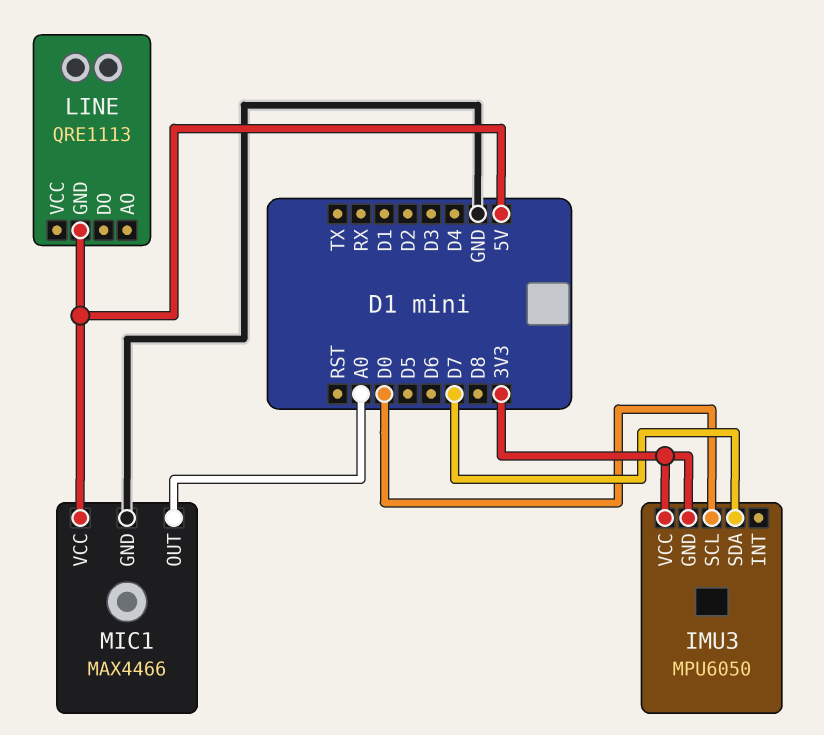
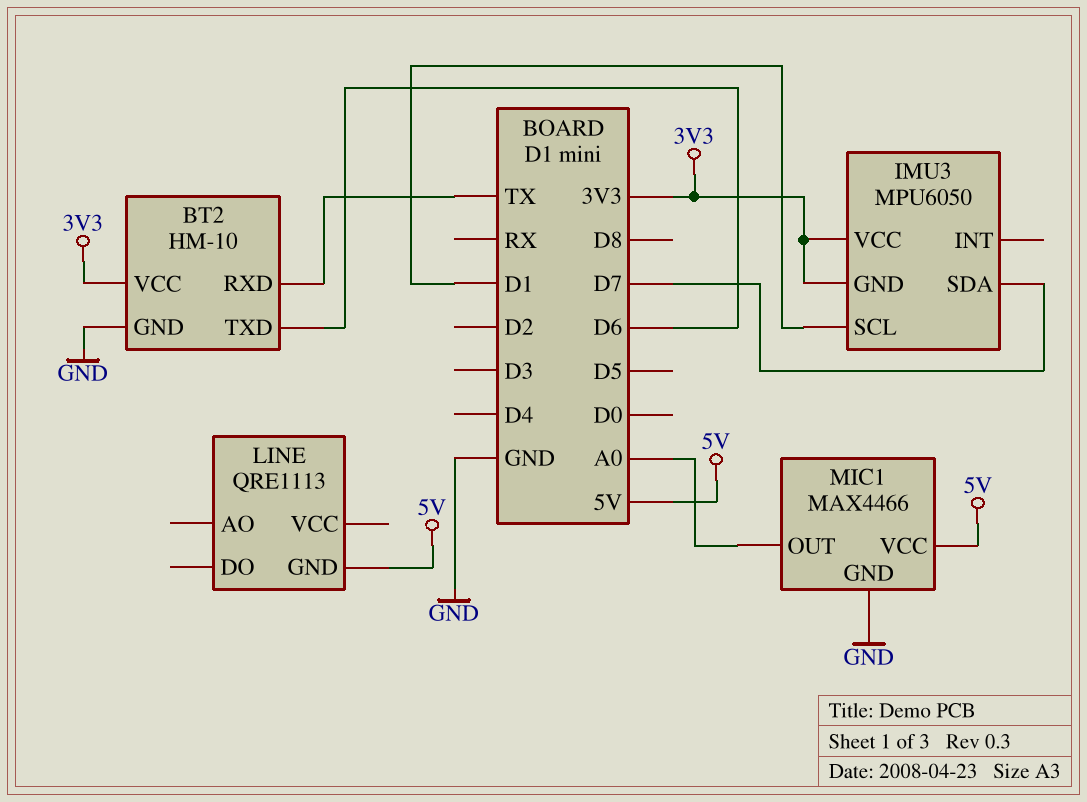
BT2: none -> HM-10
BT2 pin GND: none -> GND
BT2 pin RXD: none -> TX
BT2 pin TXD: none -> D6
BT2 pin VCC: none -> 3V3
IMU3 pin SCL: D0 -> D1

